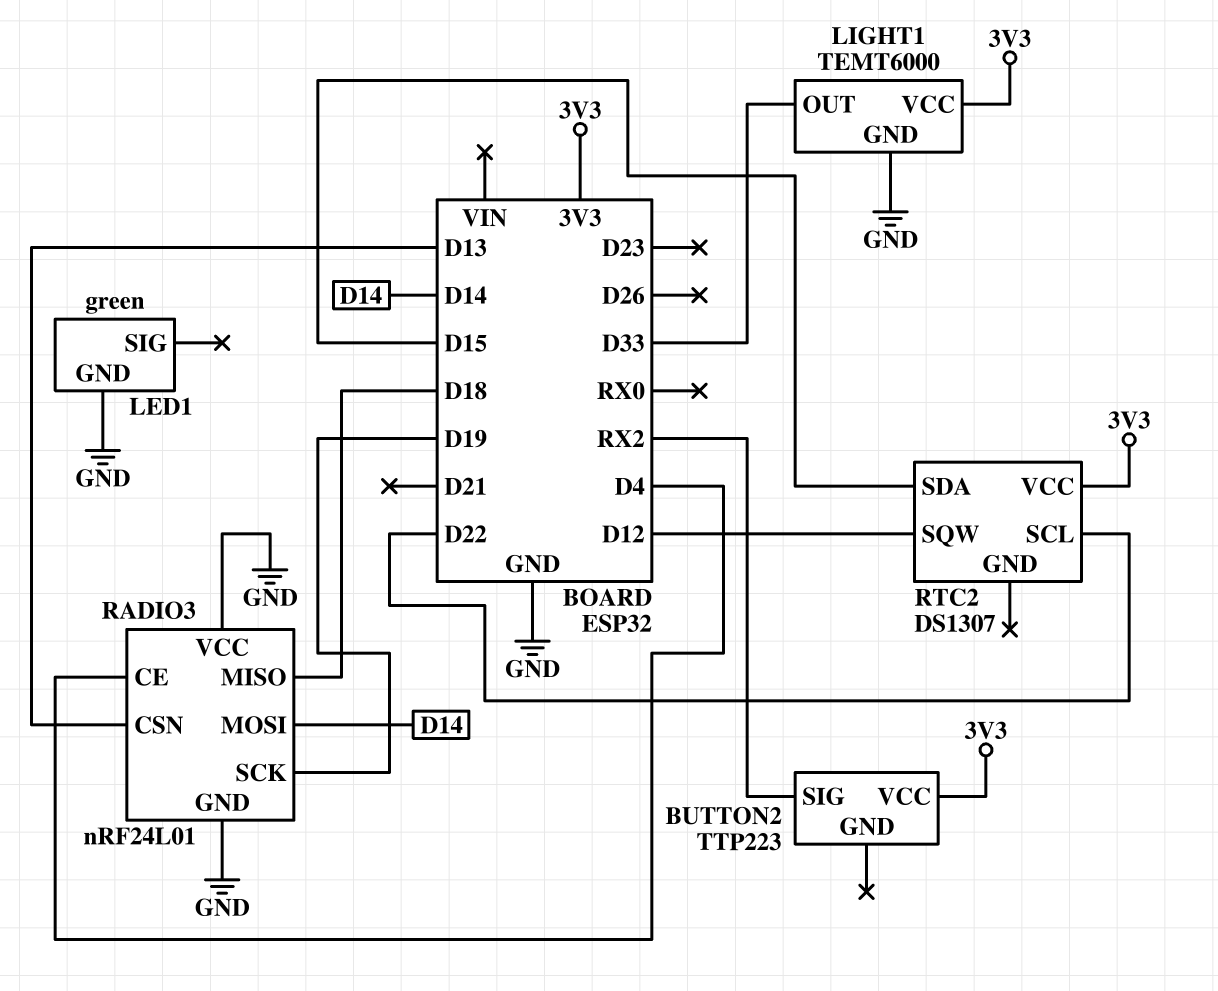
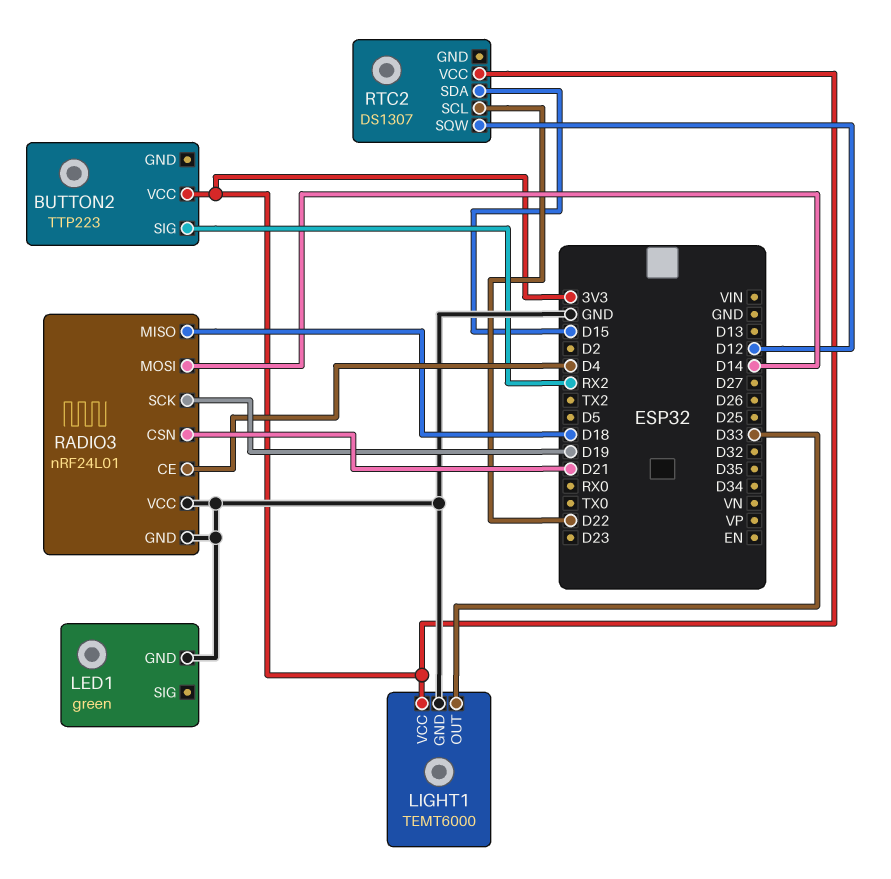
RADIO3 pin CSN: D13 -> D21

